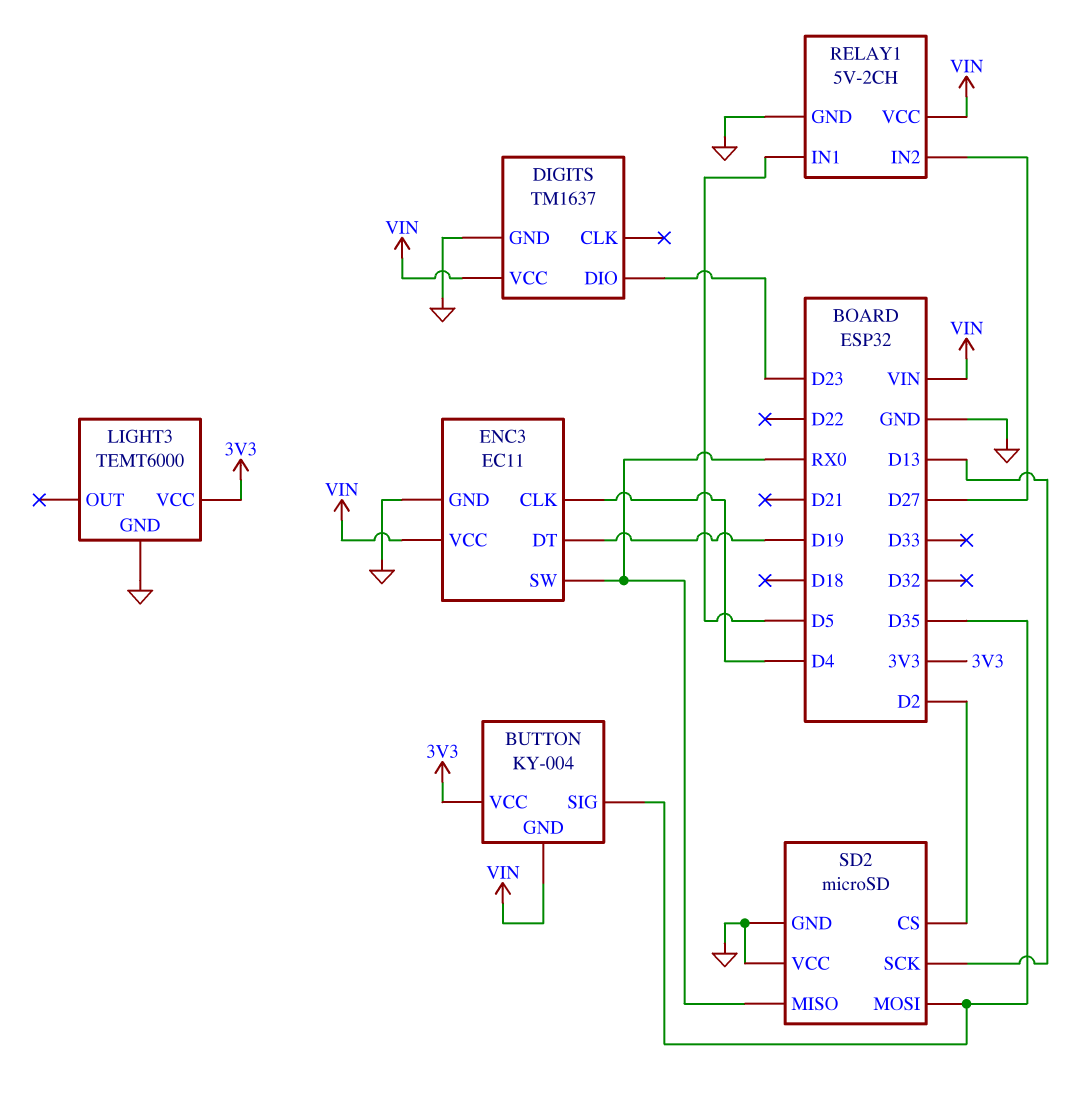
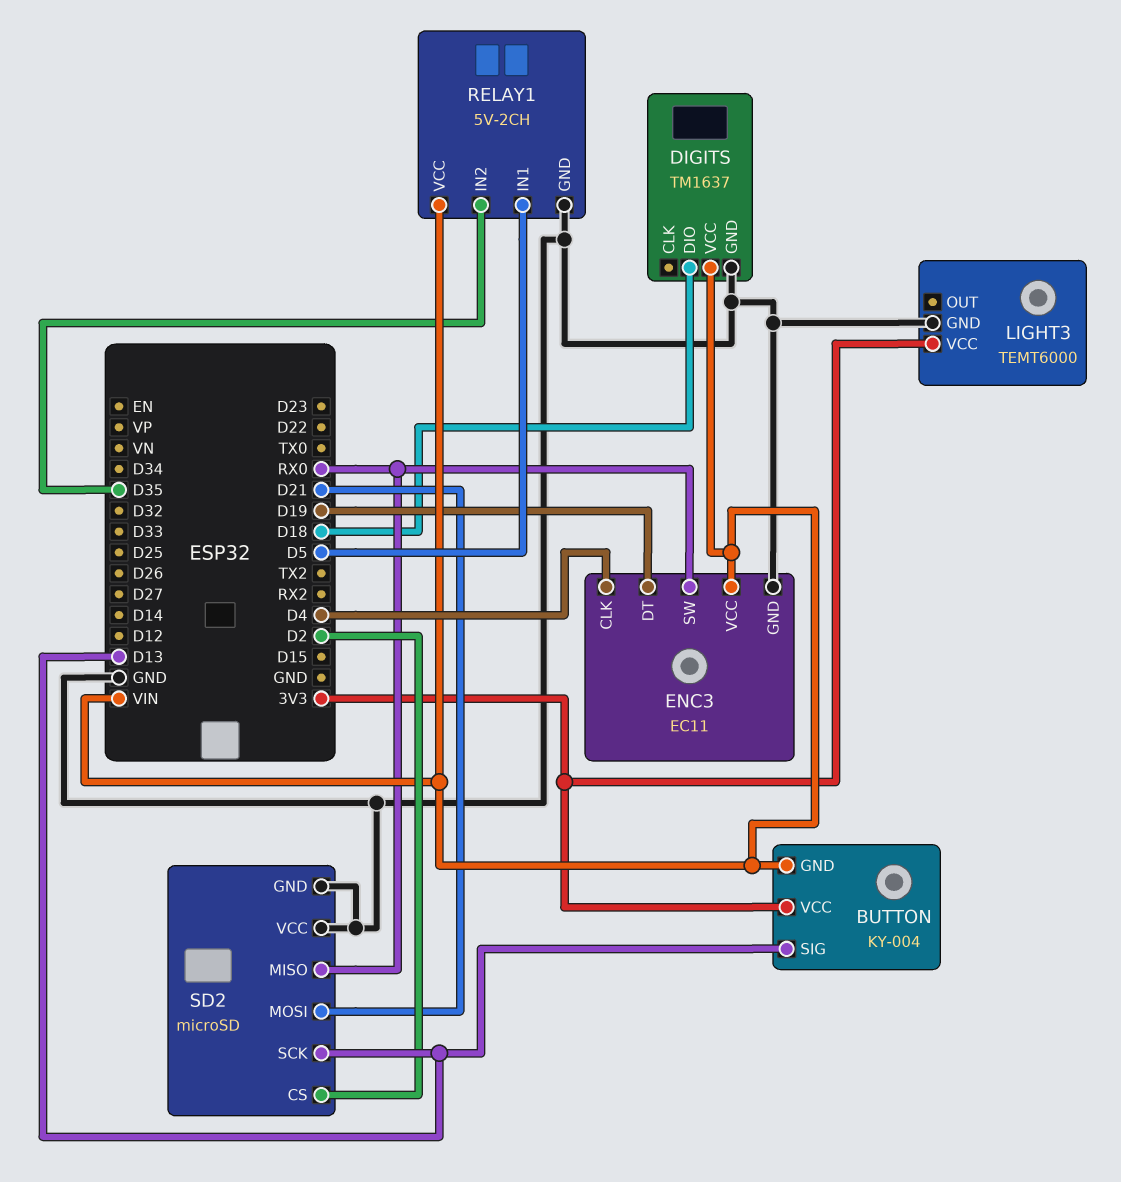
BUTTON pin SIG: D35 -> D13
DIGITS pin DIO: D23 -> D18
RELAY1 pin IN2: D27 -> D35
SD2 pin MOSI: D35 -> D21

